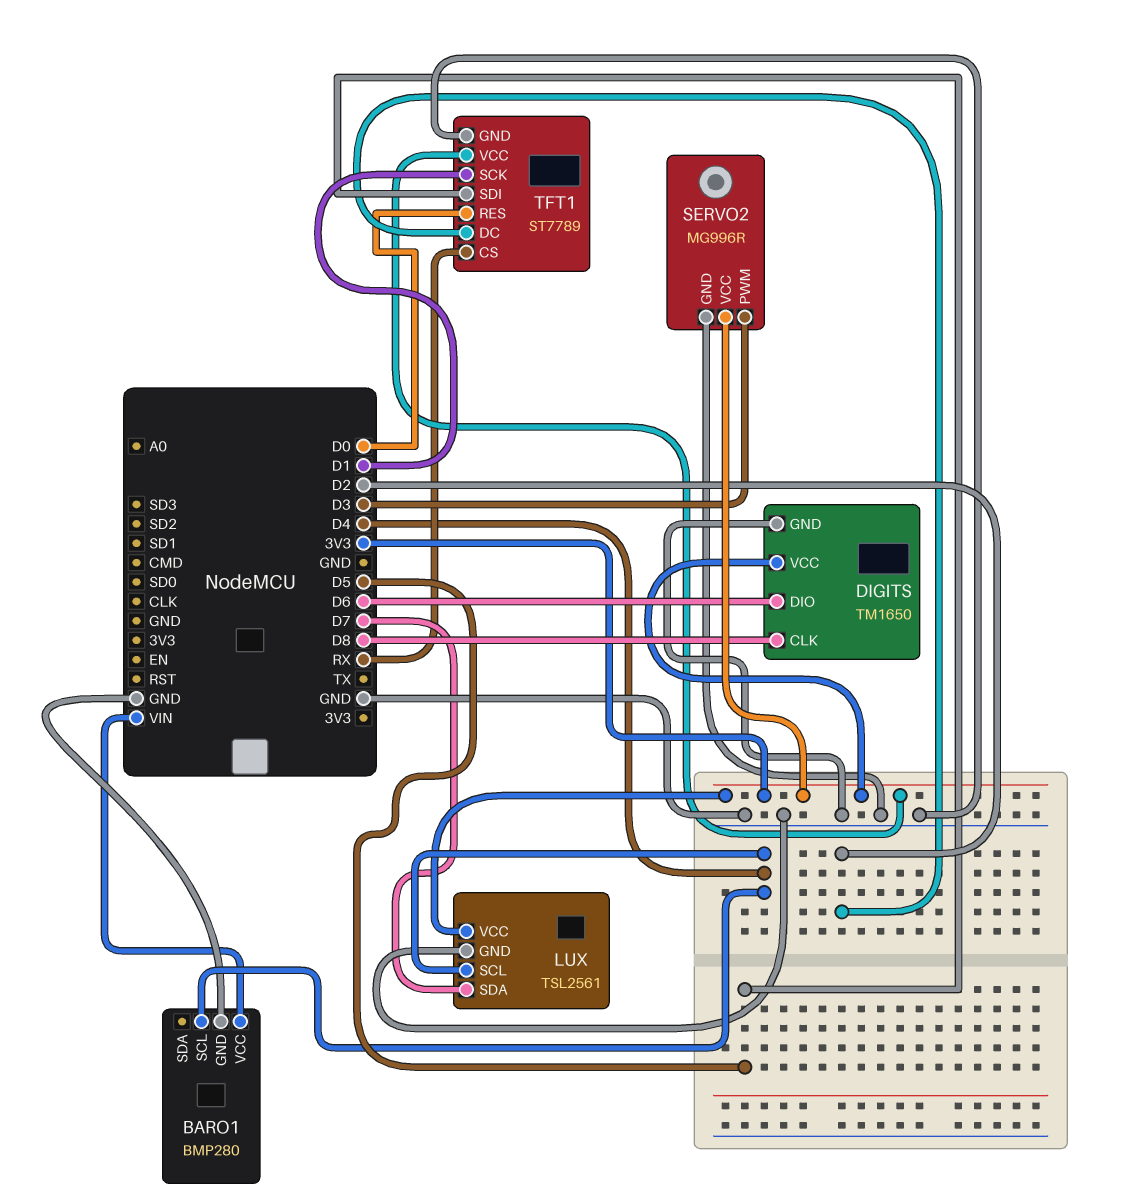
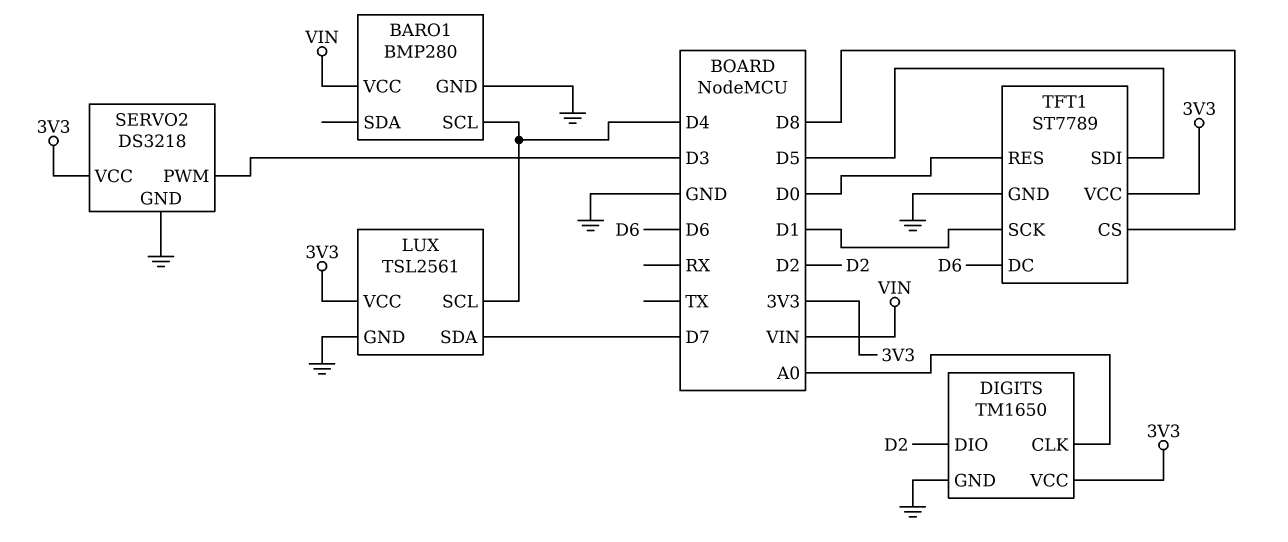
DIGITS pin CLK: D8 -> A0
DIGITS pin DIO: D6 -> D2
SERVO2: MG996R -> DS3218
TFT1 pin CS: RX -> D8
TFT1 pin DC: D2 -> D6

